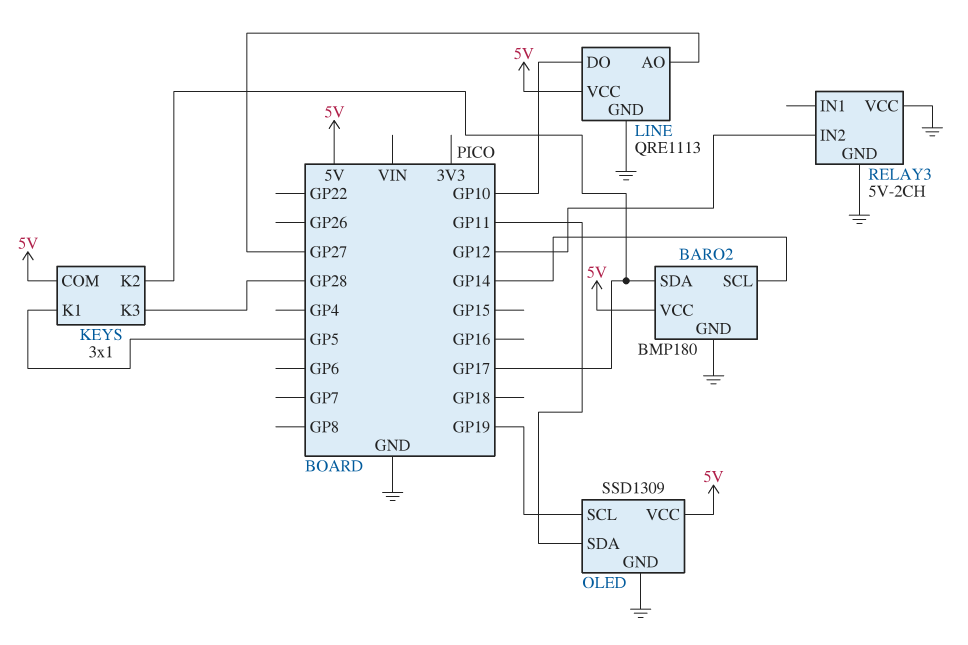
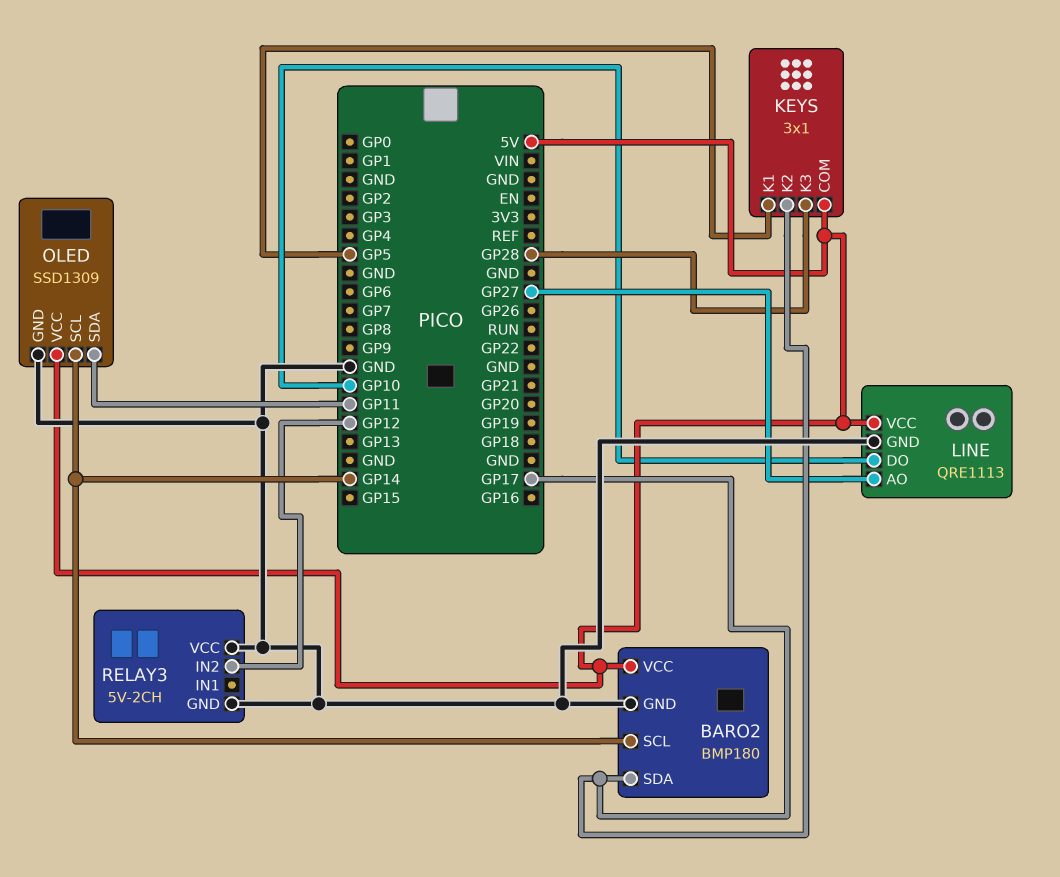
OLED pin SCL: GP19 -> GP14

